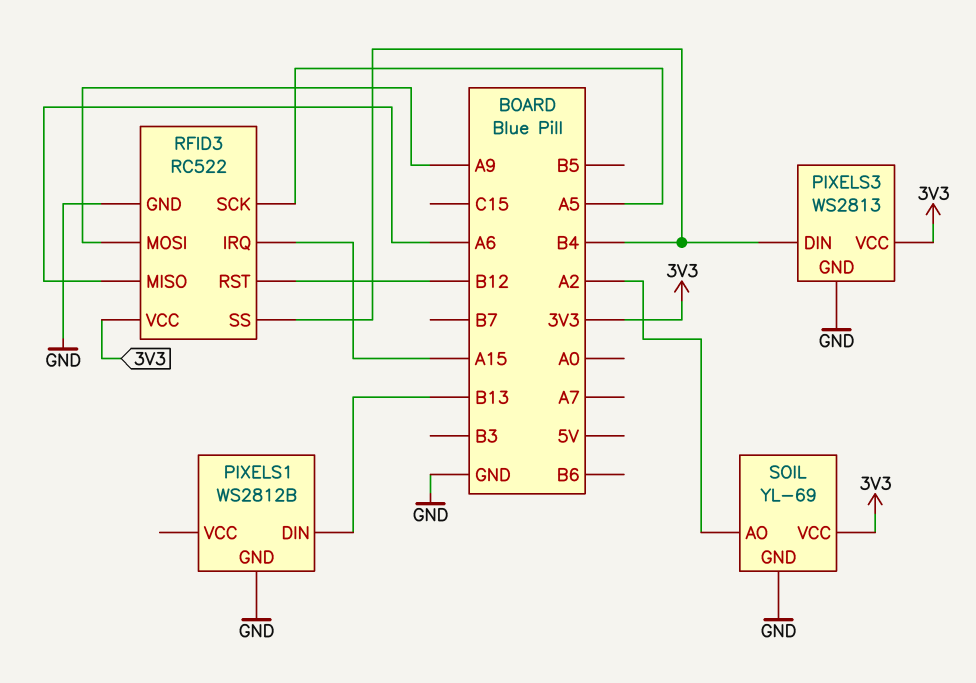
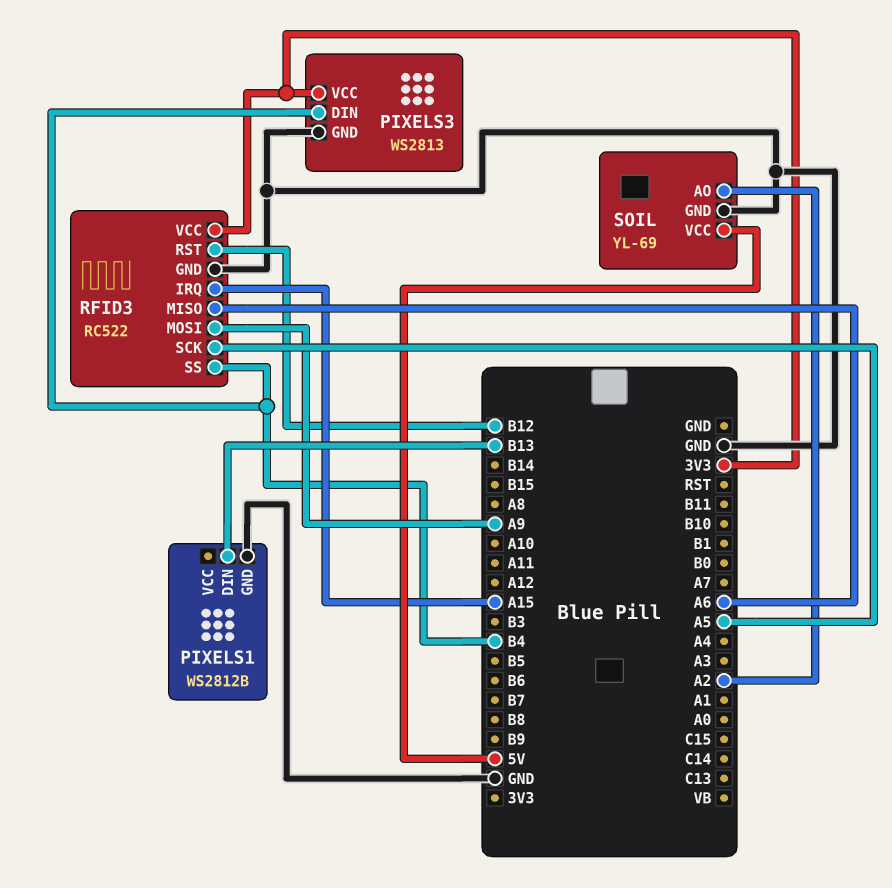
SOIL pin VCC: 3V3 -> 5V

